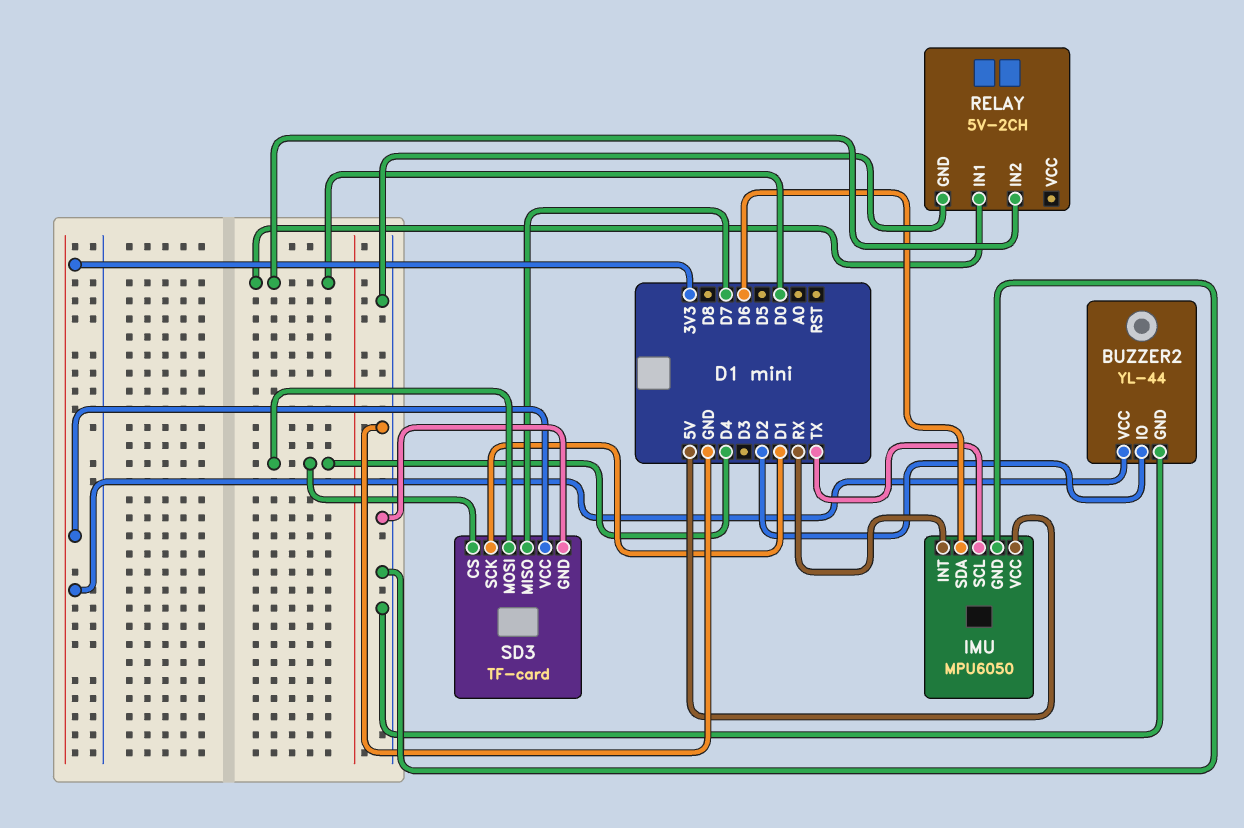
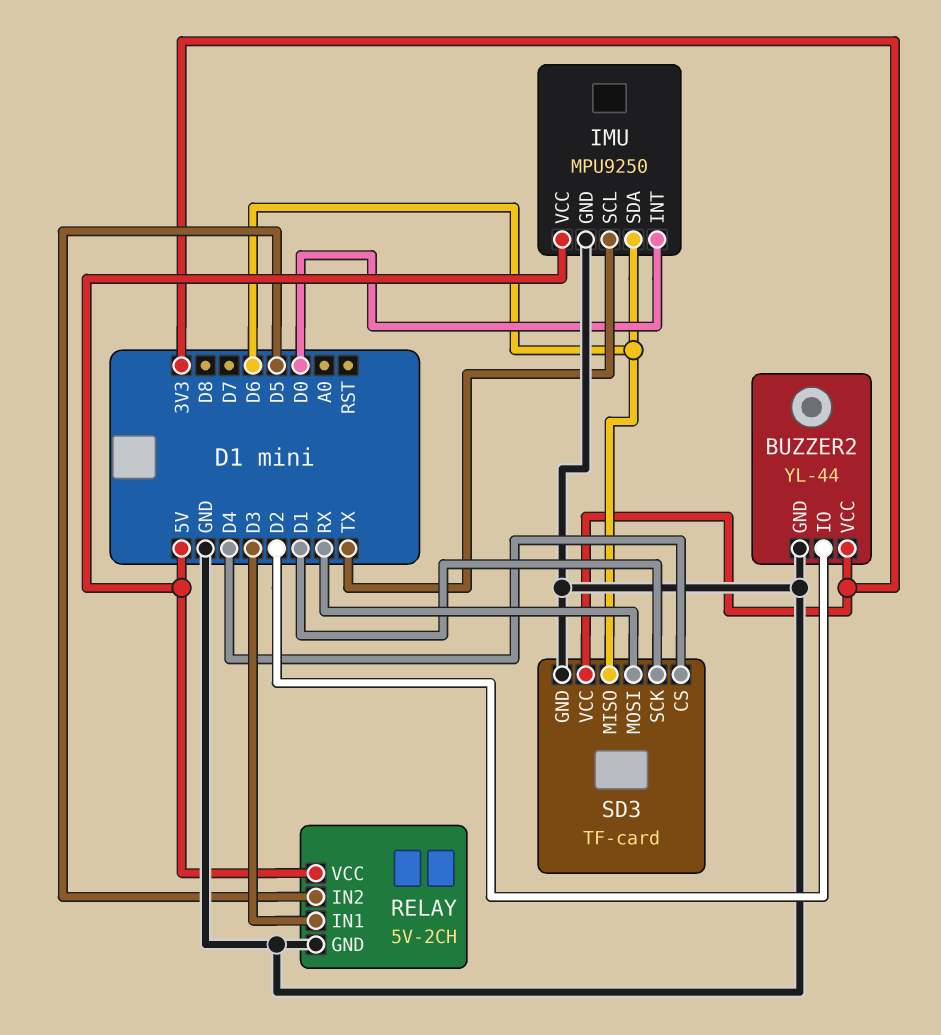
IMU: MPU6050 -> MPU9250
IMU pin INT: RX -> D0
RELAY pin IN1: D0 -> D3
RELAY pin IN2: D0 -> D5
RELAY pin VCC: none -> 5V
SD3 pin MISO: D7 -> D6
SD3 pin MOSI: D4 -> RX

